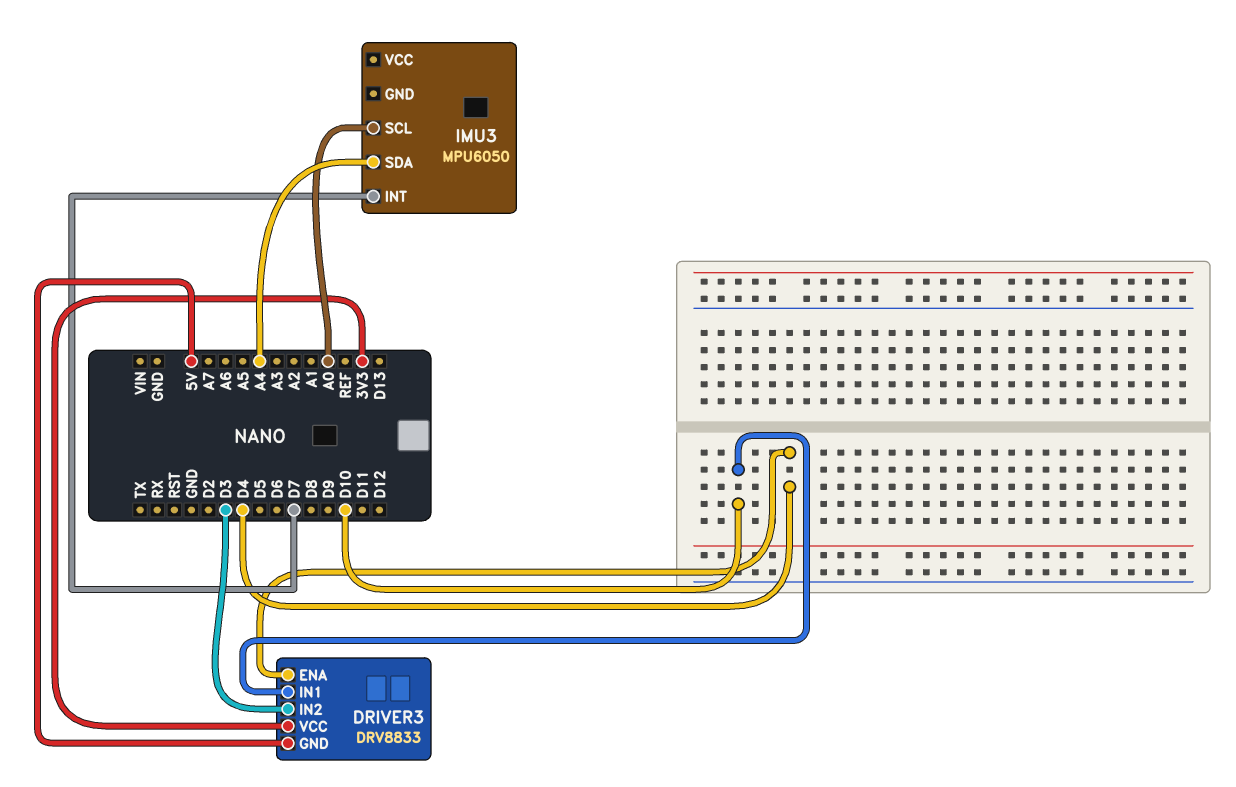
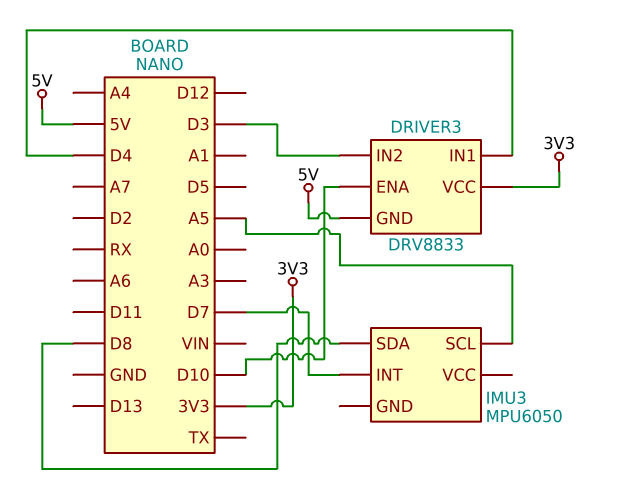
DRIVER3 pin ENA: D4 -> D10
DRIVER3 pin IN1: D10 -> D4
IMU3 pin SCL: A0 -> A5
IMU3 pin SDA: A4 -> D8

